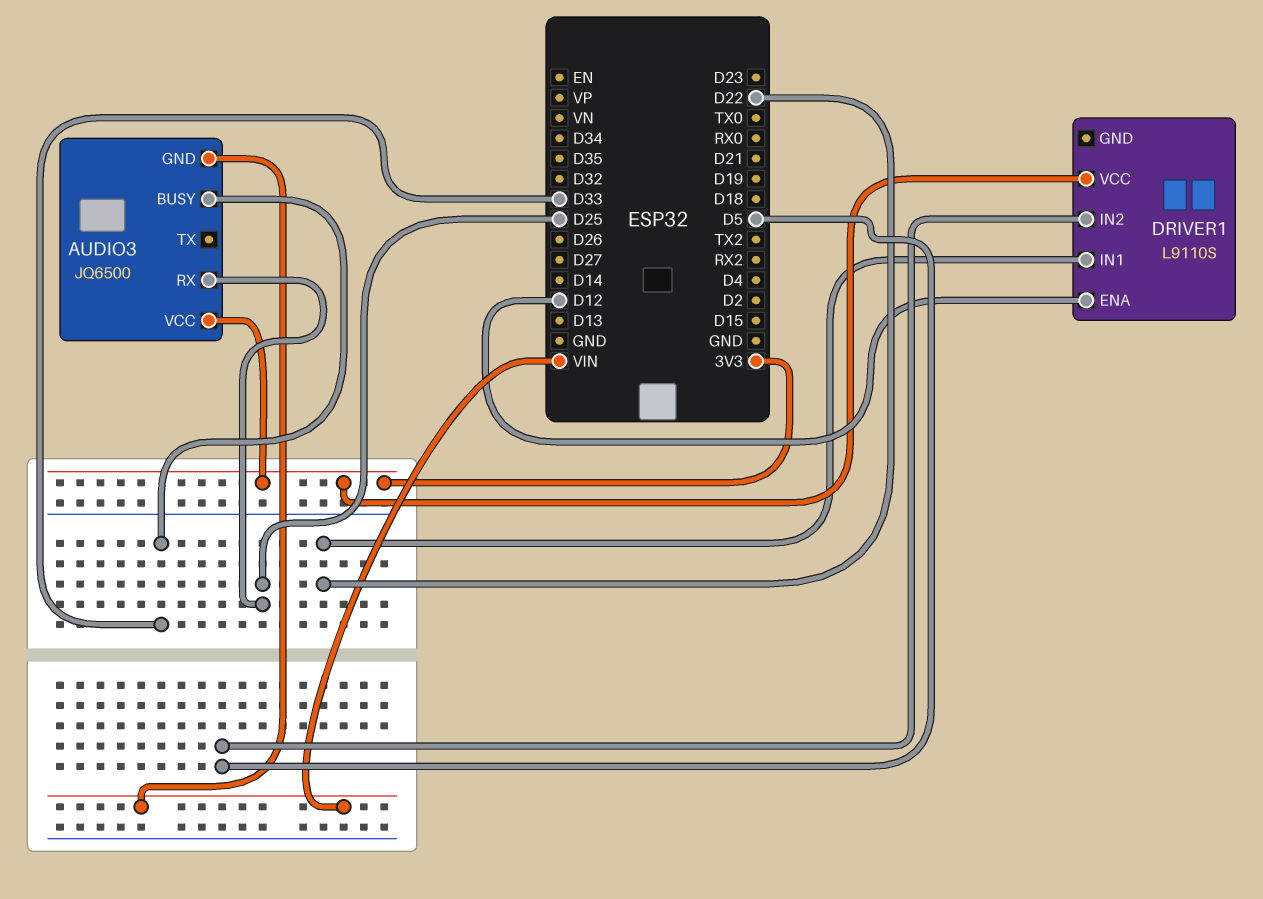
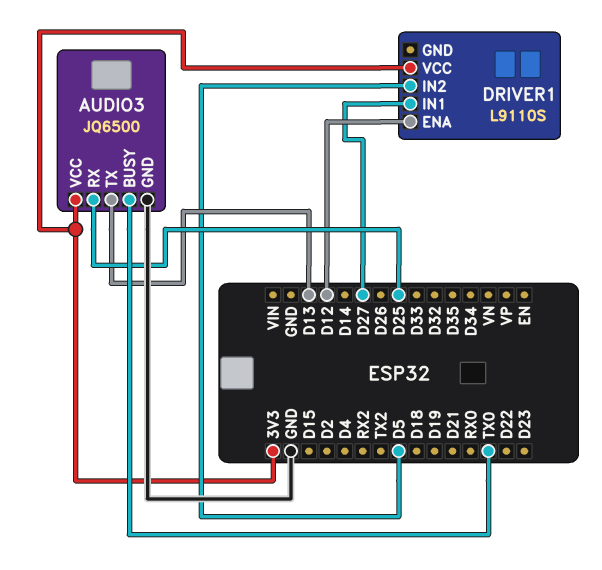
AUDIO3 pin BUSY: D33 -> TX0
AUDIO3 pin GND: VIN -> GND
AUDIO3 pin TX: none -> D13
DRIVER1 pin IN1: D22 -> D27

